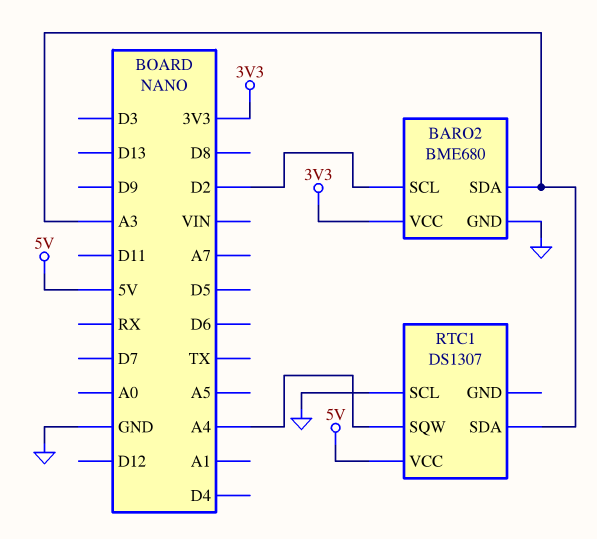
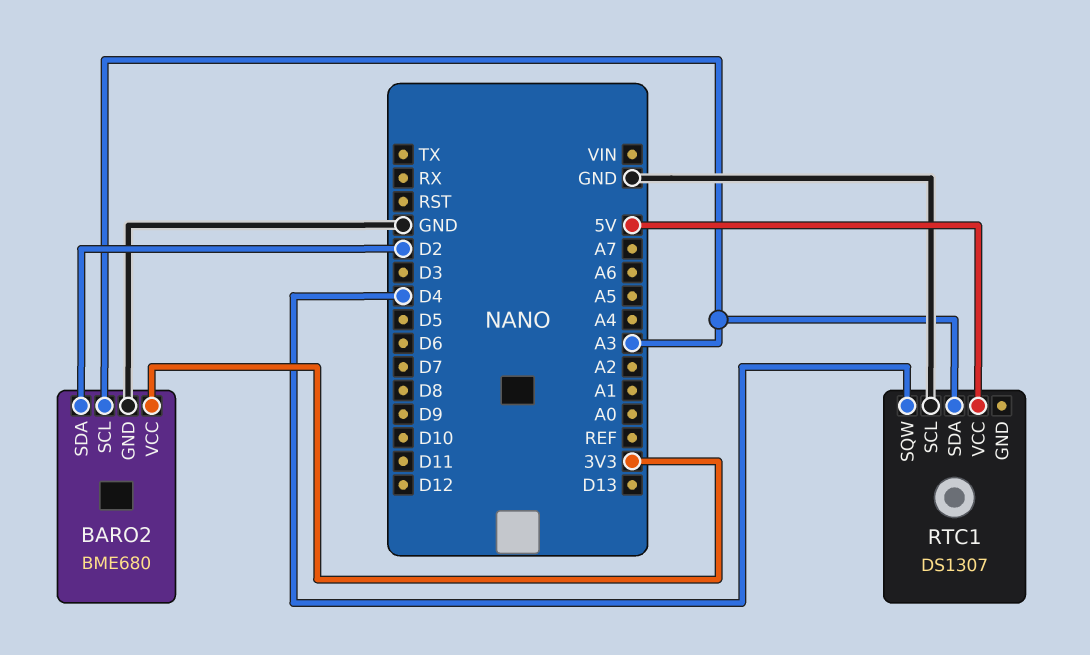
BARO2 pin SCL: D2 -> A3
BARO2 pin SDA: A3 -> D2
RTC1 pin SQW: A4 -> D4

